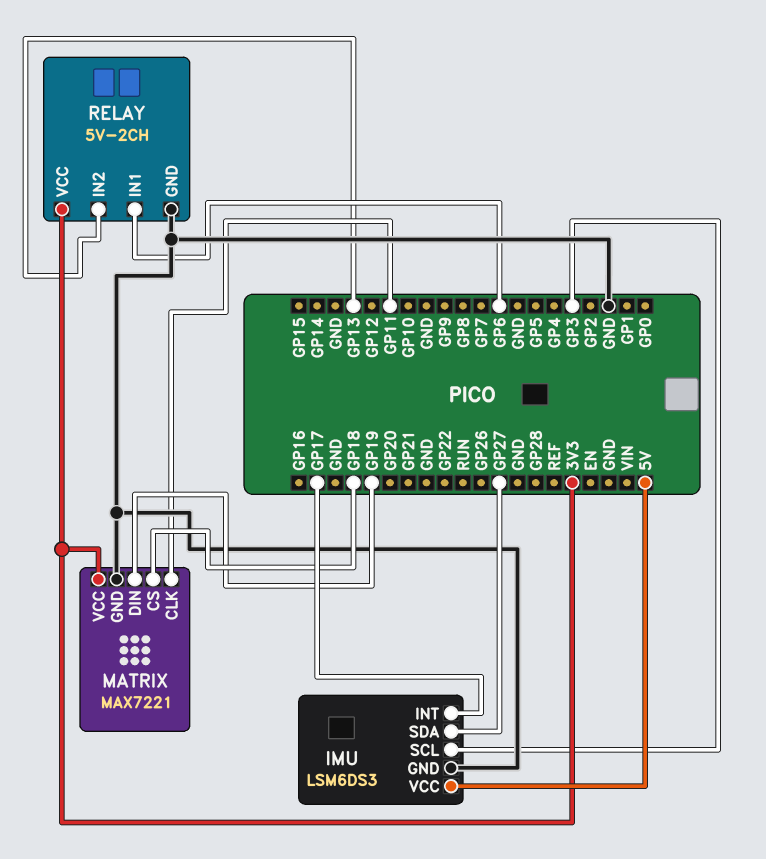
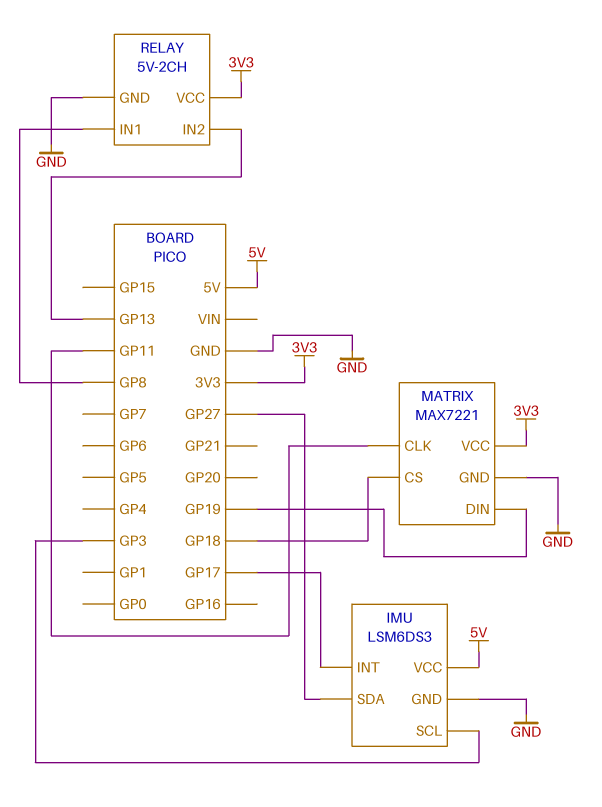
RELAY pin IN1: GP6 -> GP8

